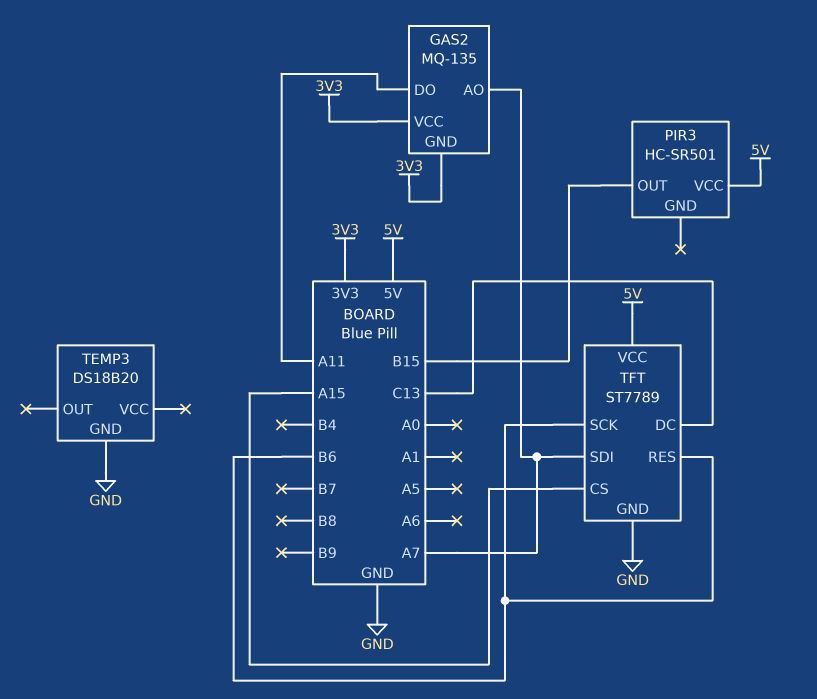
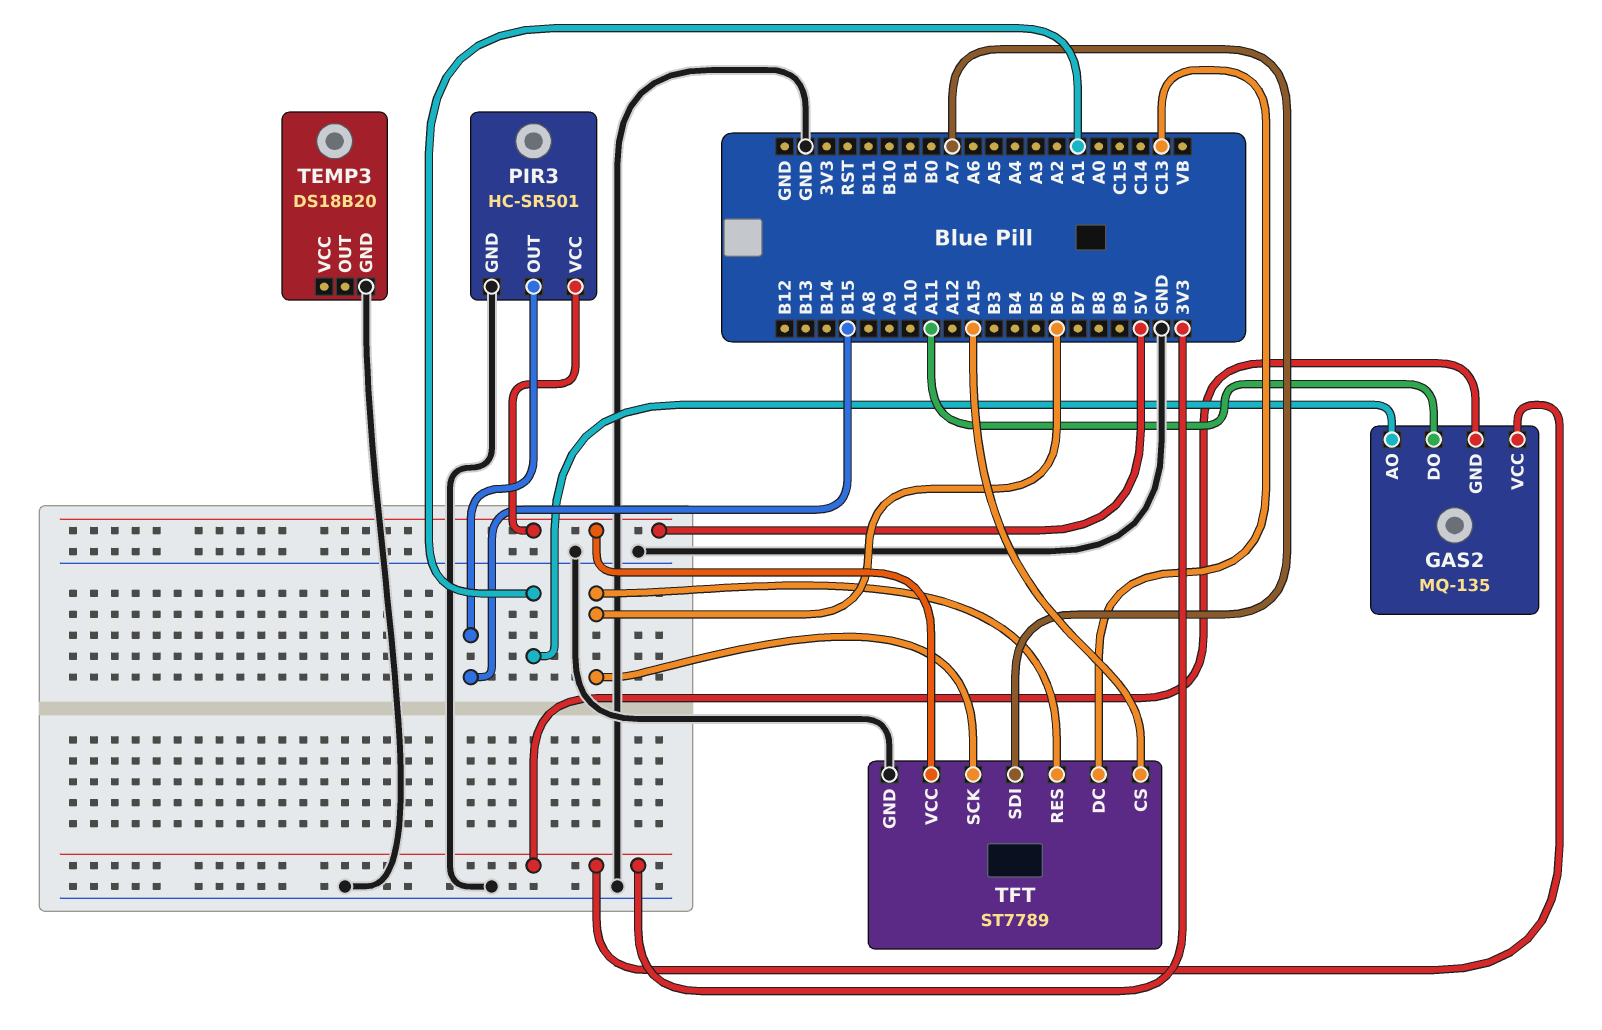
GAS2 pin AO: A7 -> A1
PIR3 pin GND: none -> GND

